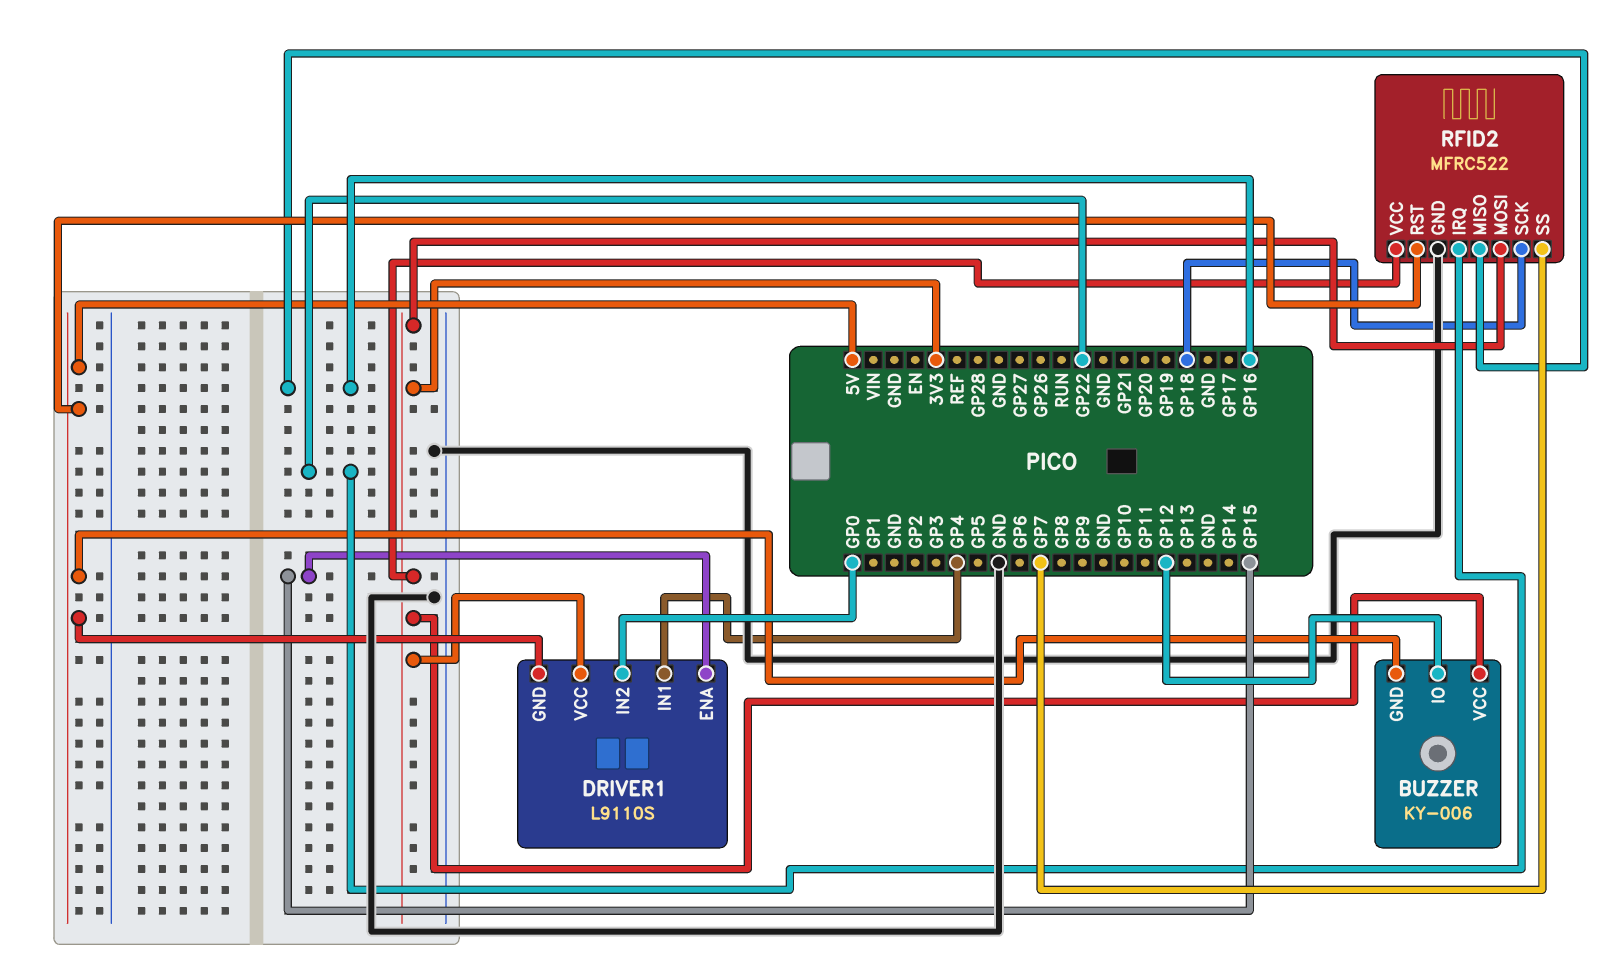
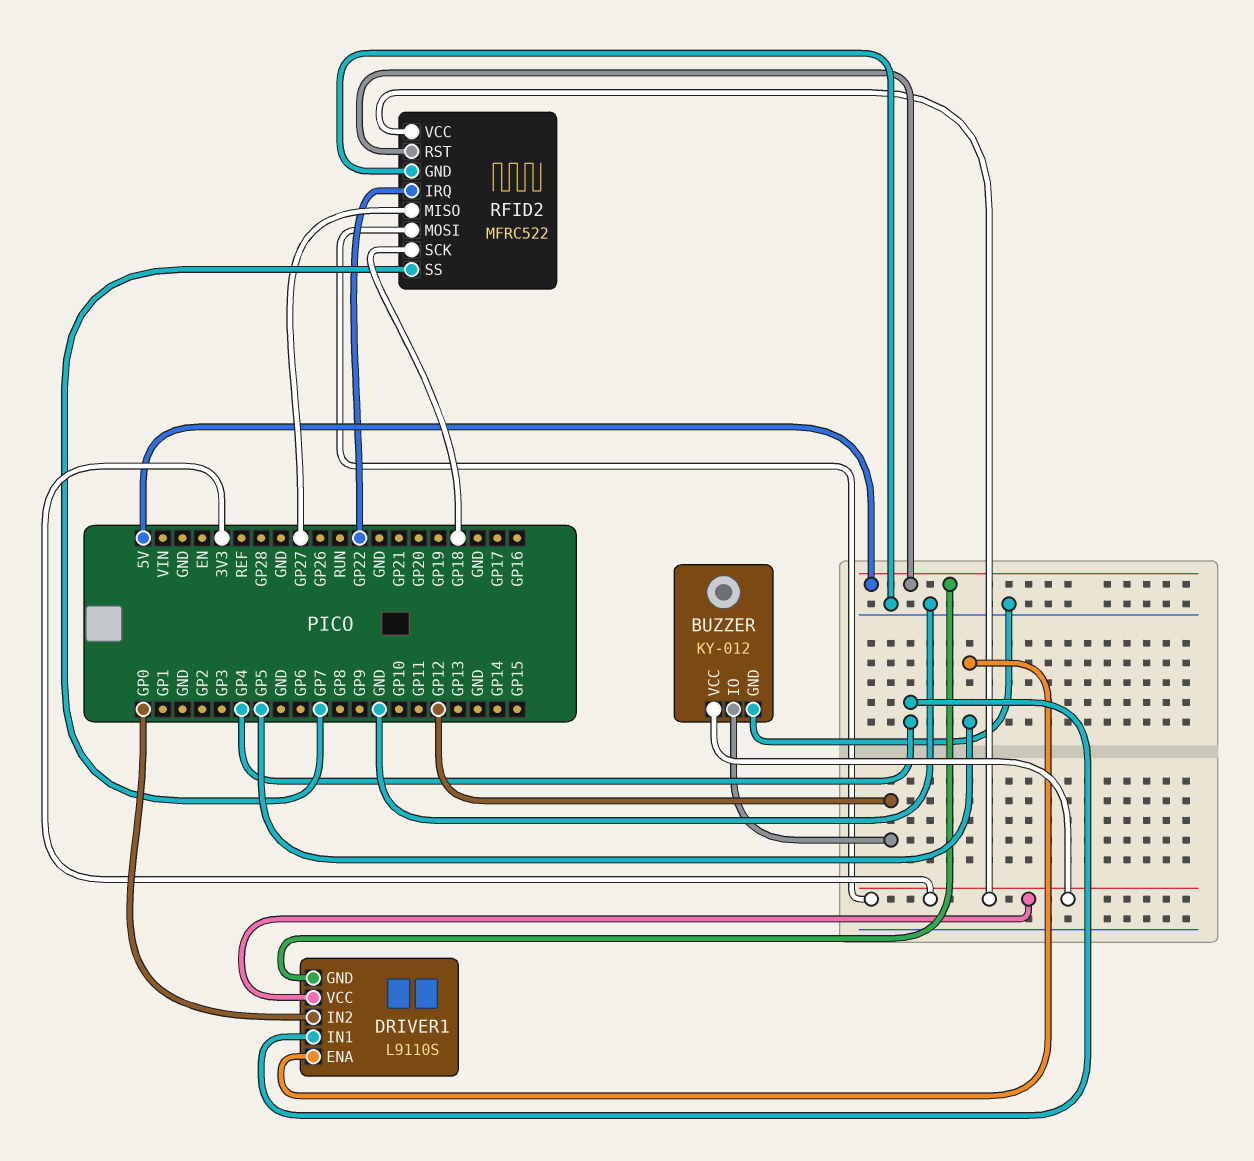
BUZZER: KY-006 -> KY-012
BUZZER pin GND: 5V -> GND
DRIVER1 pin ENA: GP15 -> GP5
RFID2 pin MISO: GP16 -> GP27

